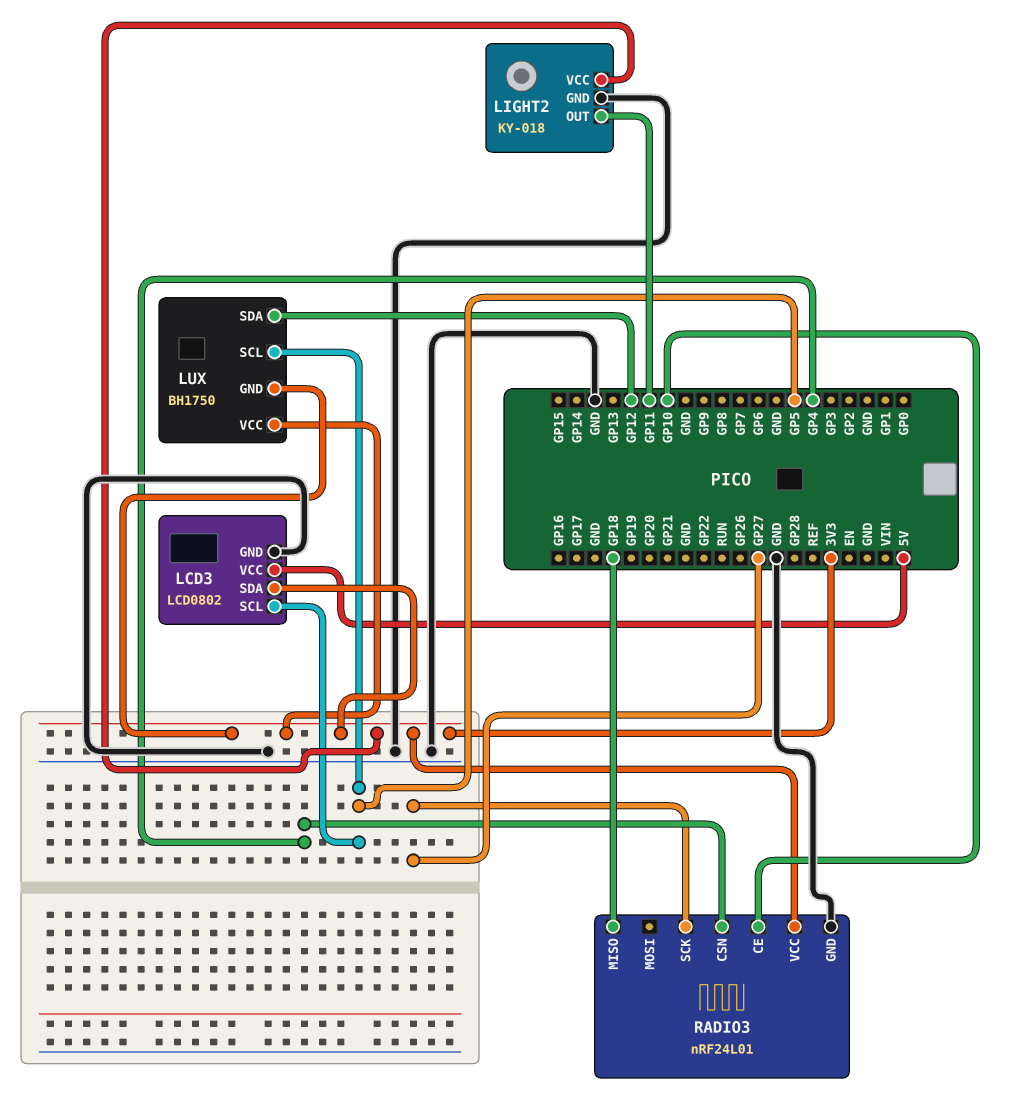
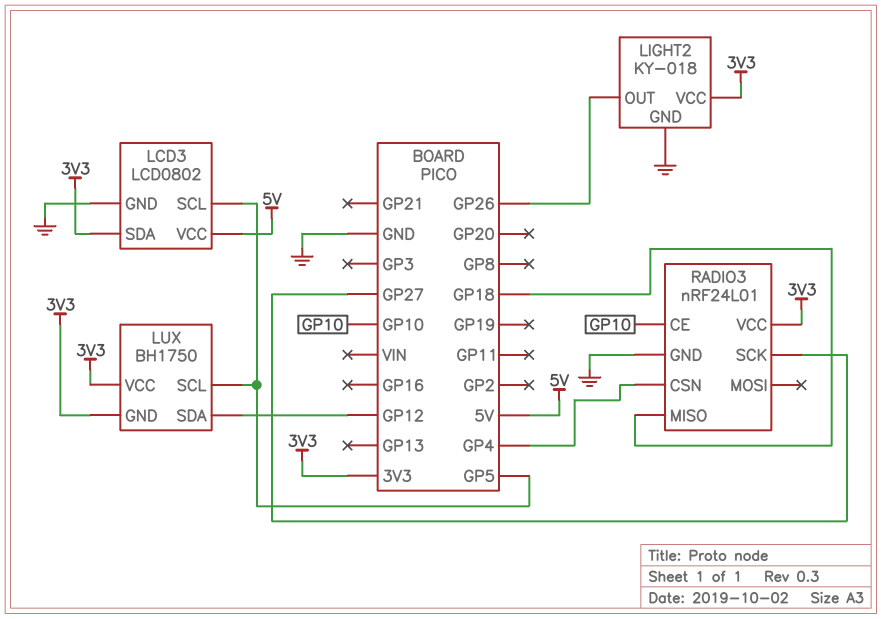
LIGHT2 pin OUT: GP11 -> GP26

